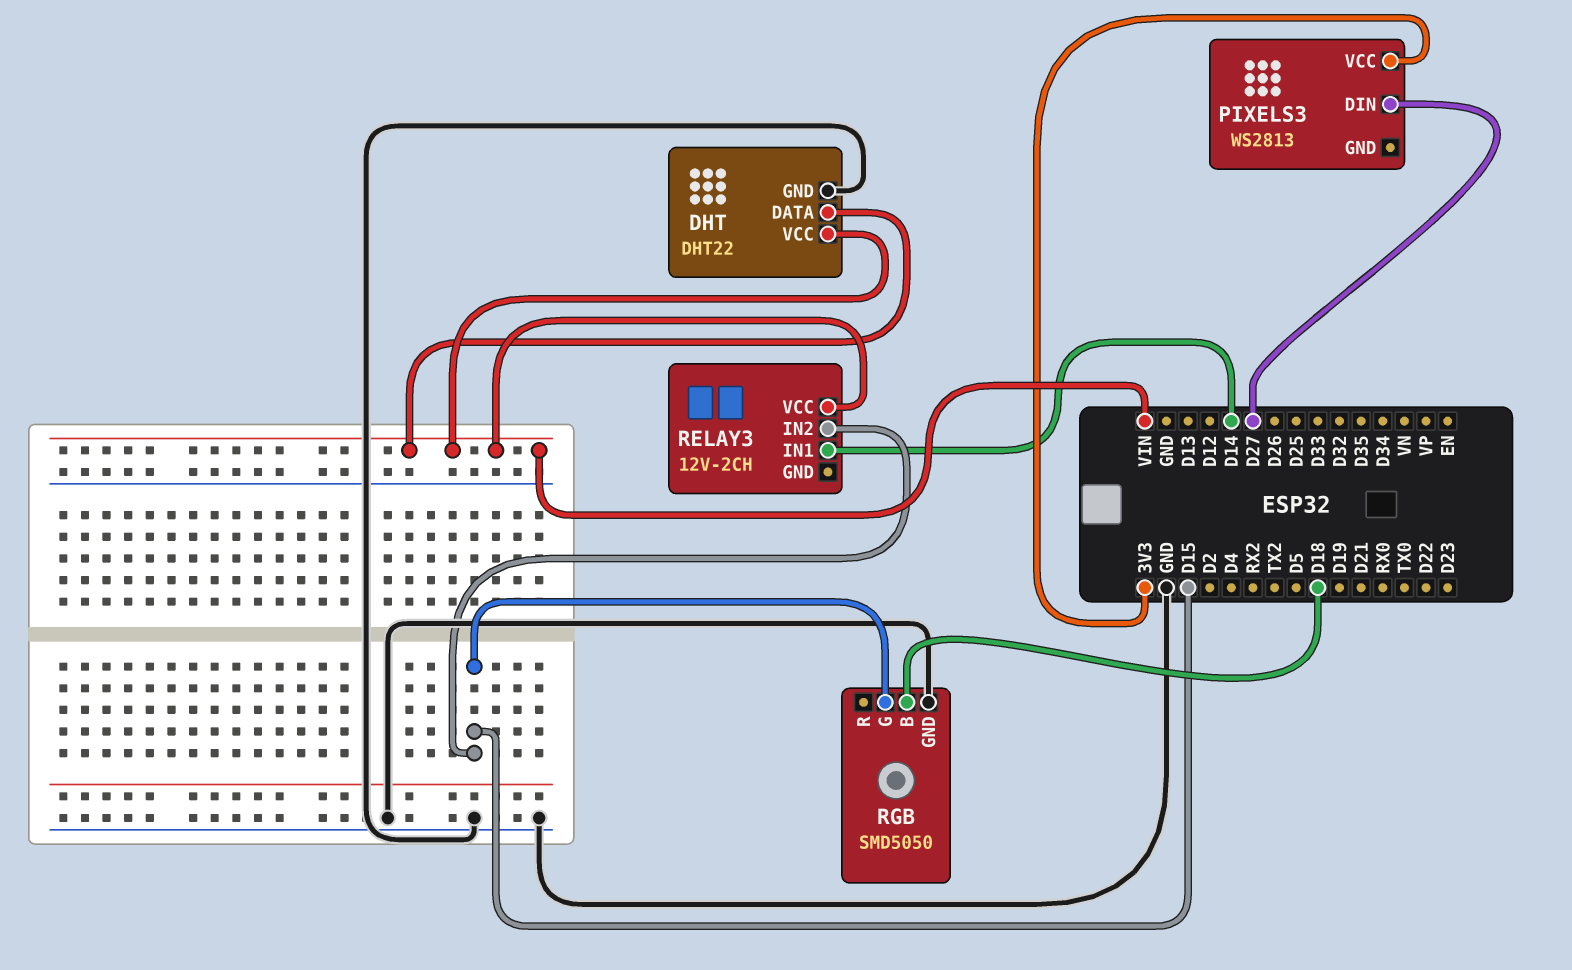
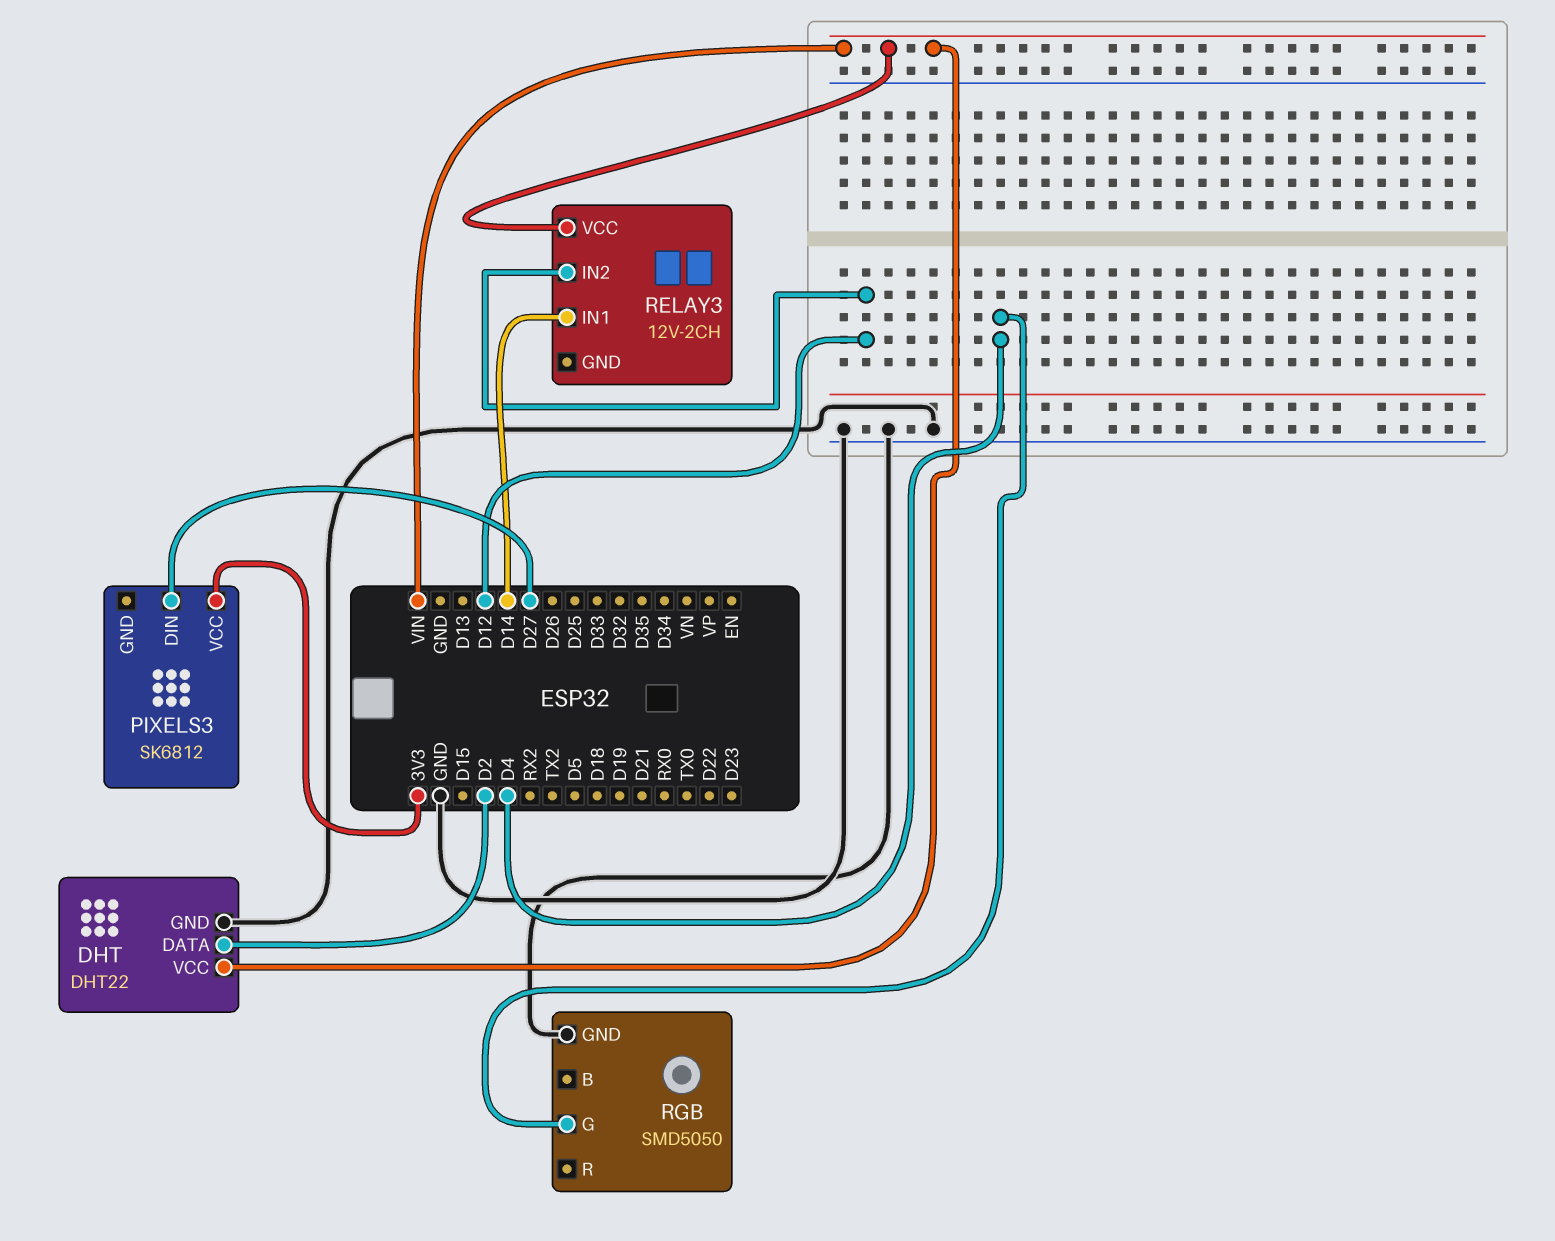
DHT pin DATA: VIN -> D2
PIXELS3: WS2813 -> SK6812
RELAY3 pin IN2: D15 -> D12
RGB pin B: D18 -> none
RGB pin G: D15 -> D4

